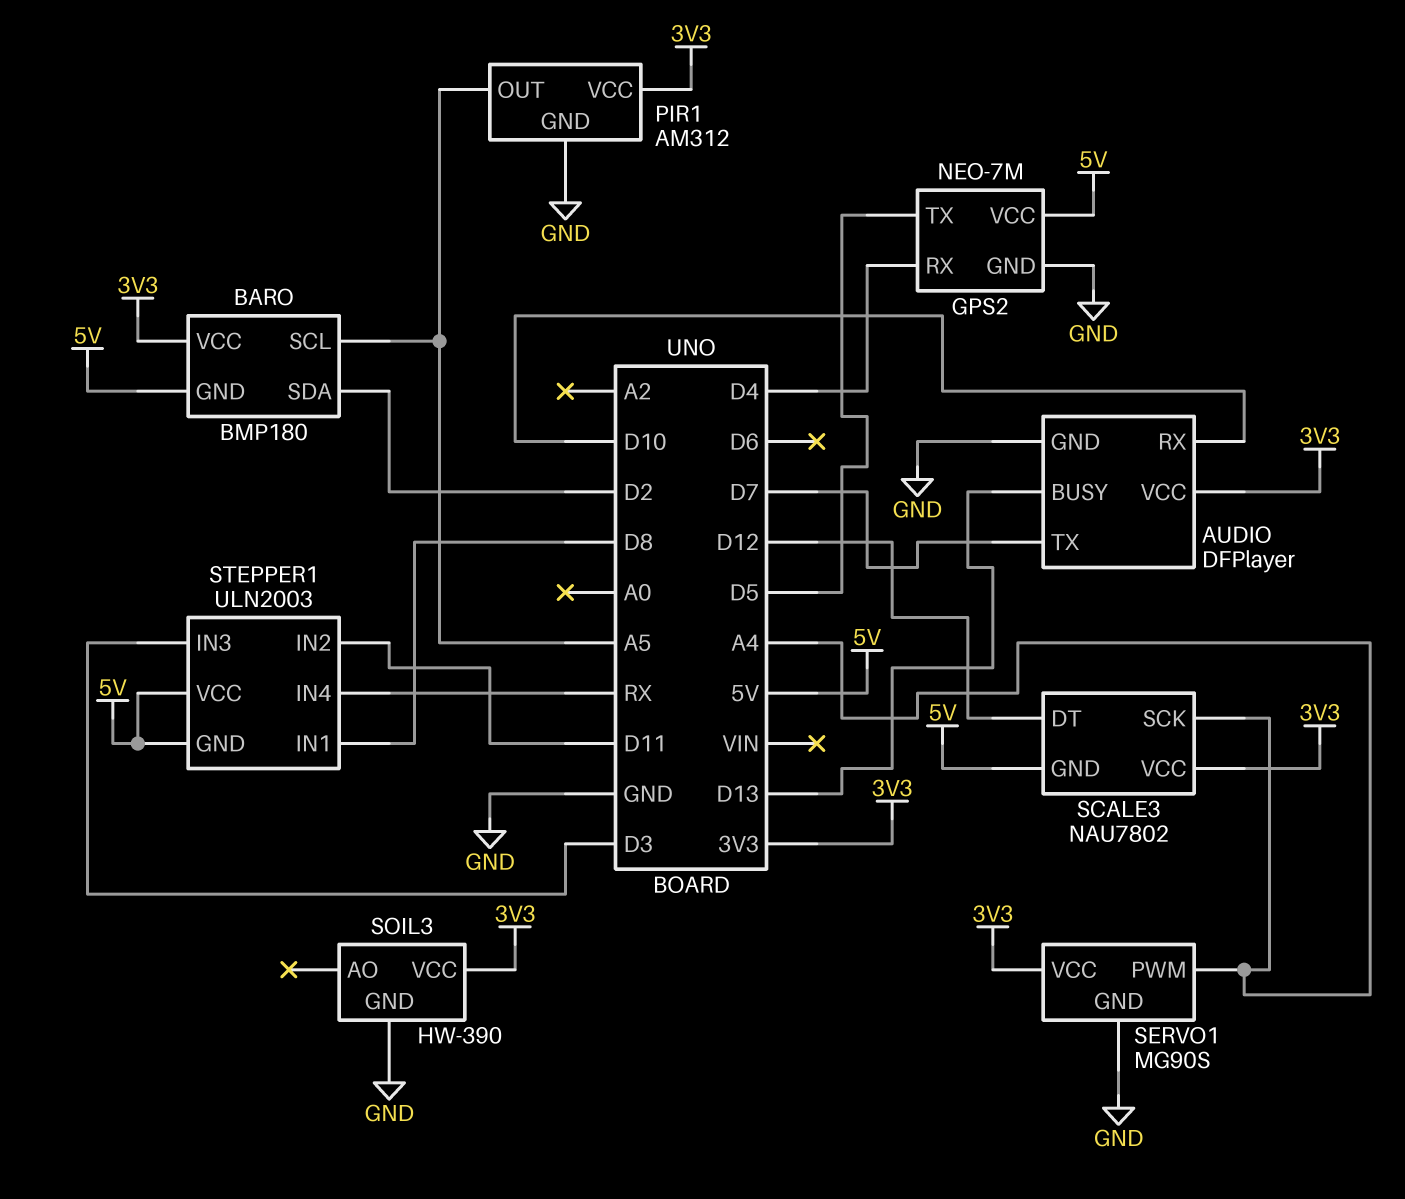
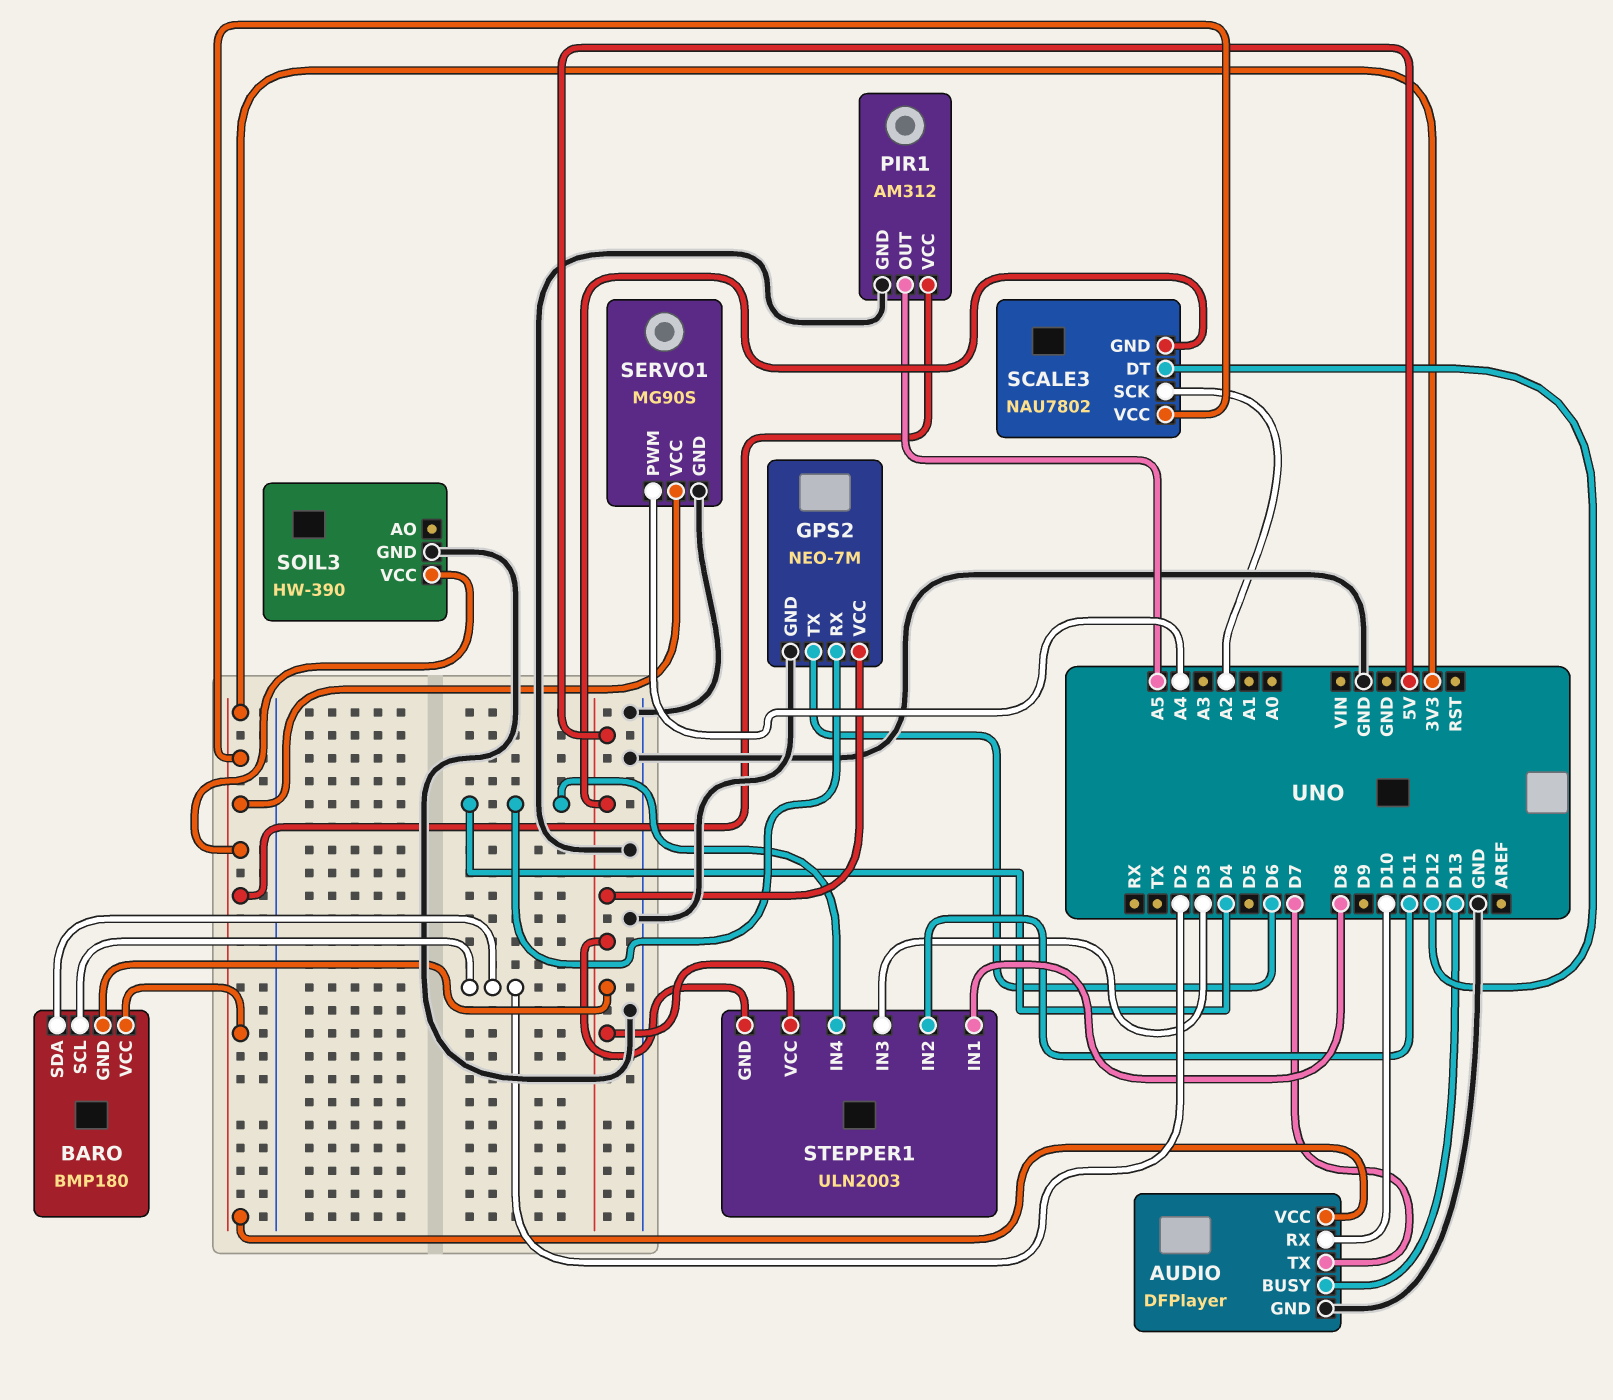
BARO pin SCL: A5 -> D2
GPS2 pin TX: D5 -> D6
SCALE3 pin SCK: A4 -> A2
STEPPER1 pin IN4: RX -> D4

